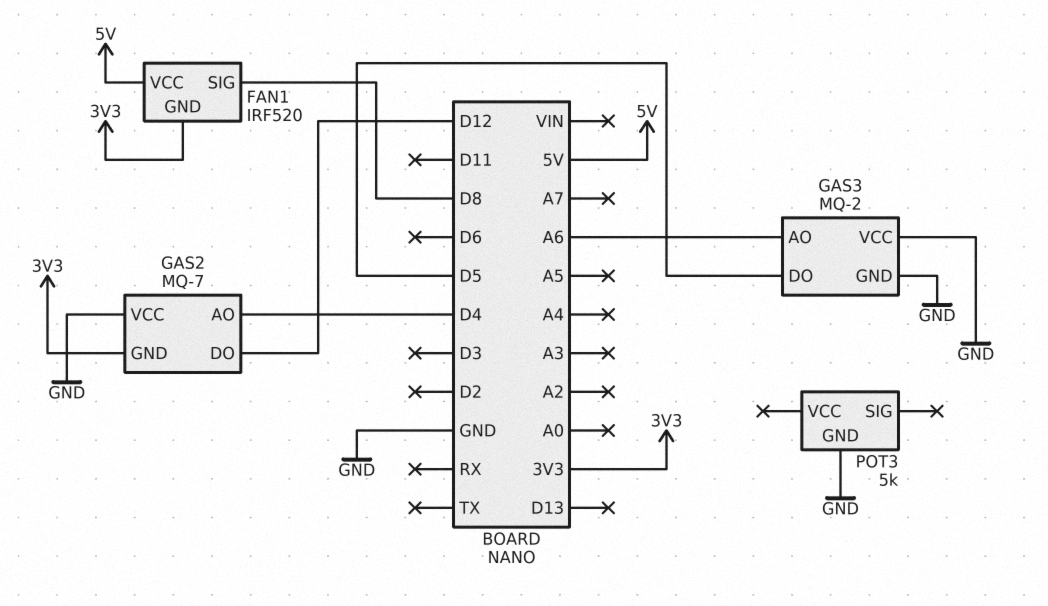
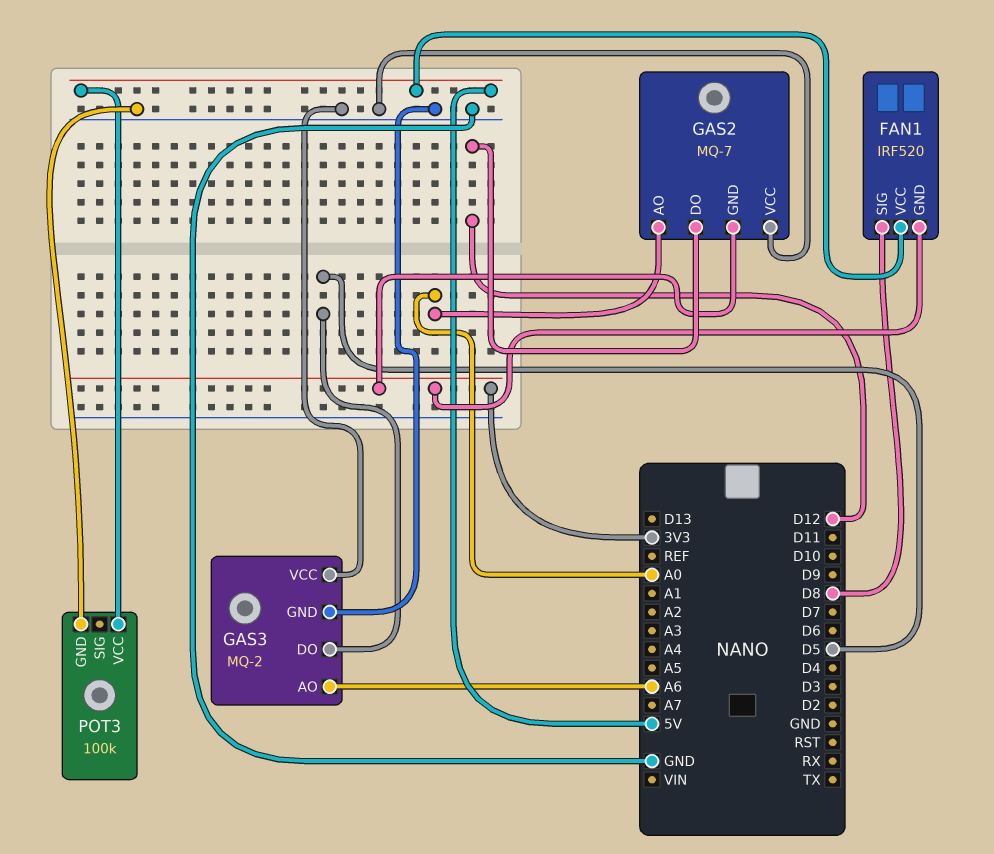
GAS2 pin AO: D4 -> A0
POT3: 5k -> 100k
POT3 pin VCC: none -> 5V

